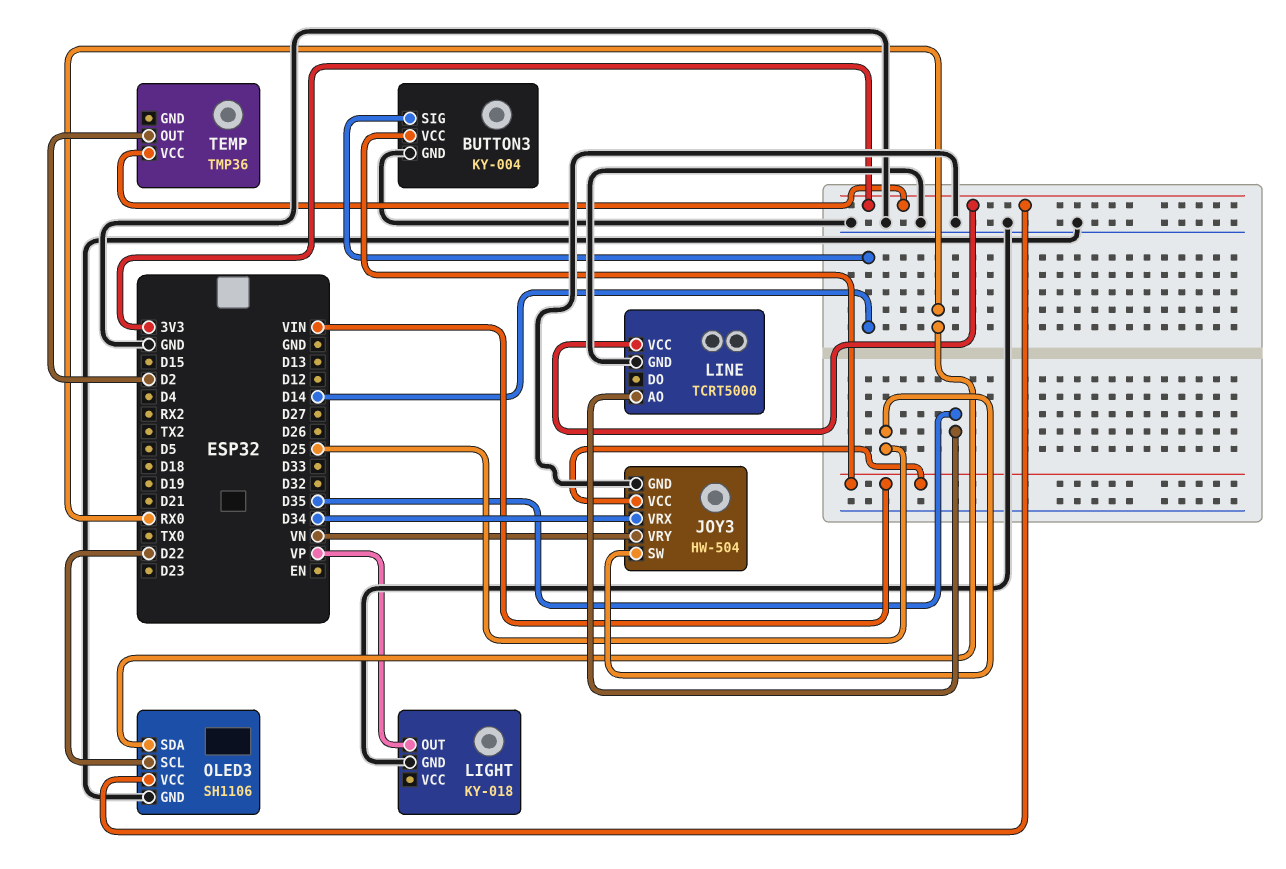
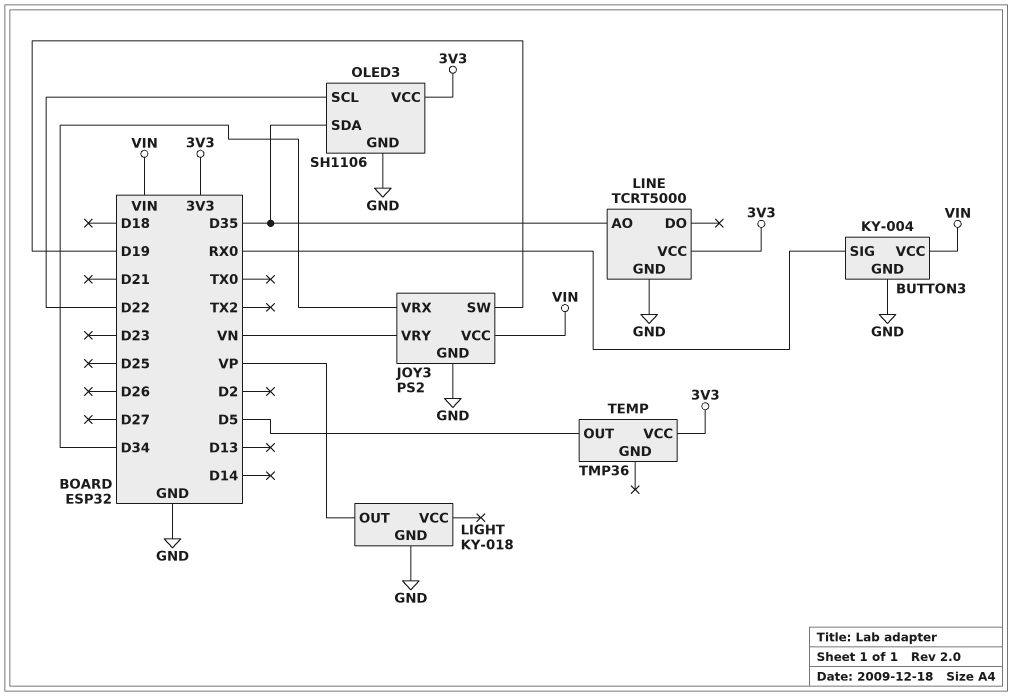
BUTTON3 pin SIG: D14 -> RX0
JOY3: HW-504 -> PS2
JOY3 pin SW: D25 -> D19
OLED3 pin SDA: RX0 -> D35
TEMP pin OUT: D2 -> D5

